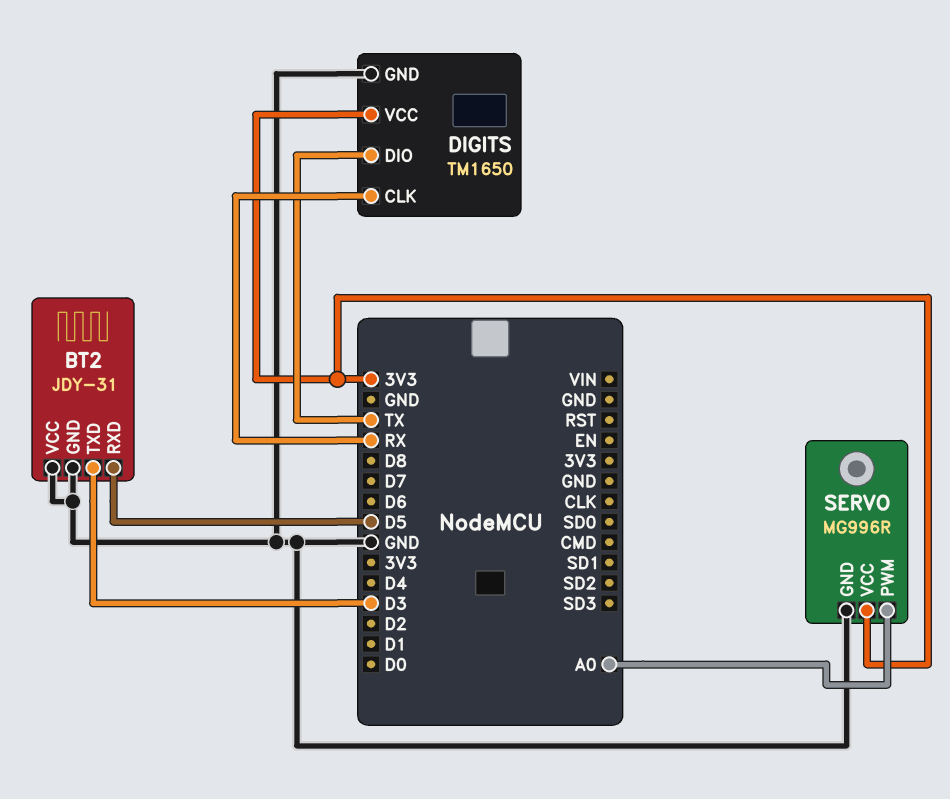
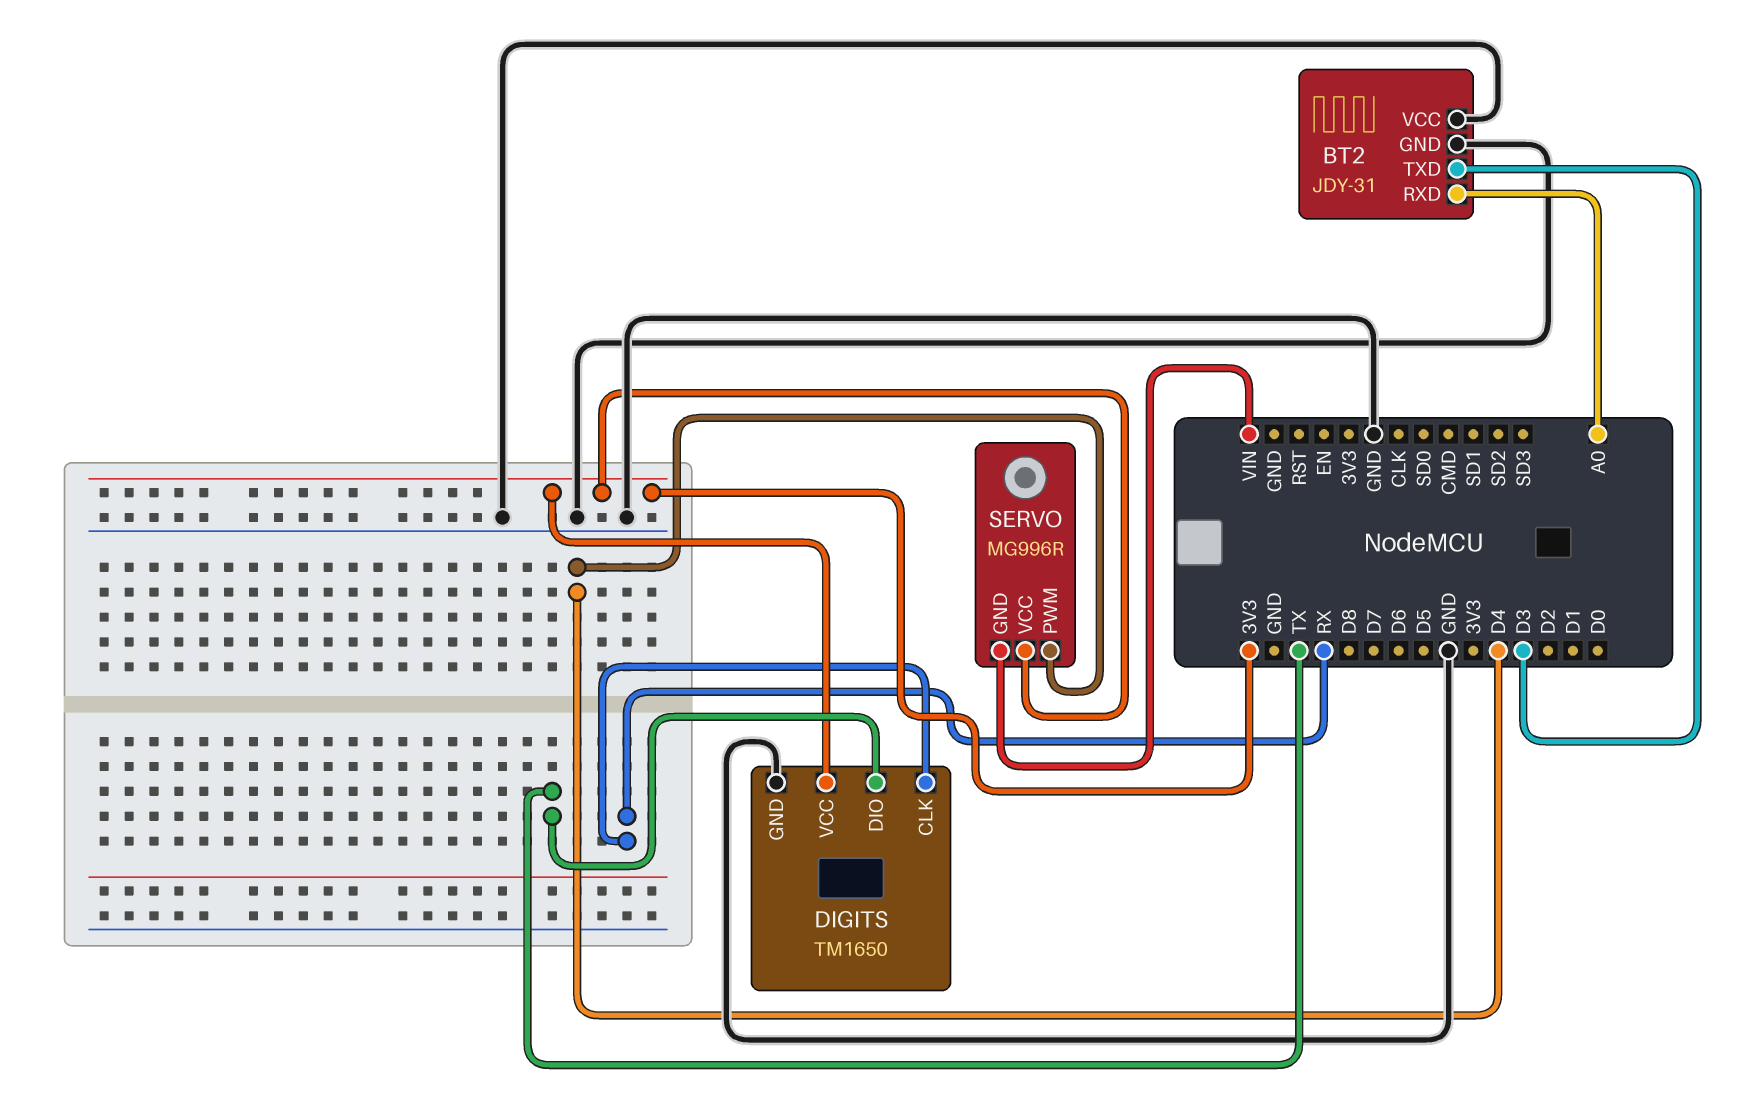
BT2 pin RXD: D5 -> A0
SERVO pin GND: GND -> VIN
SERVO pin PWM: A0 -> D4

